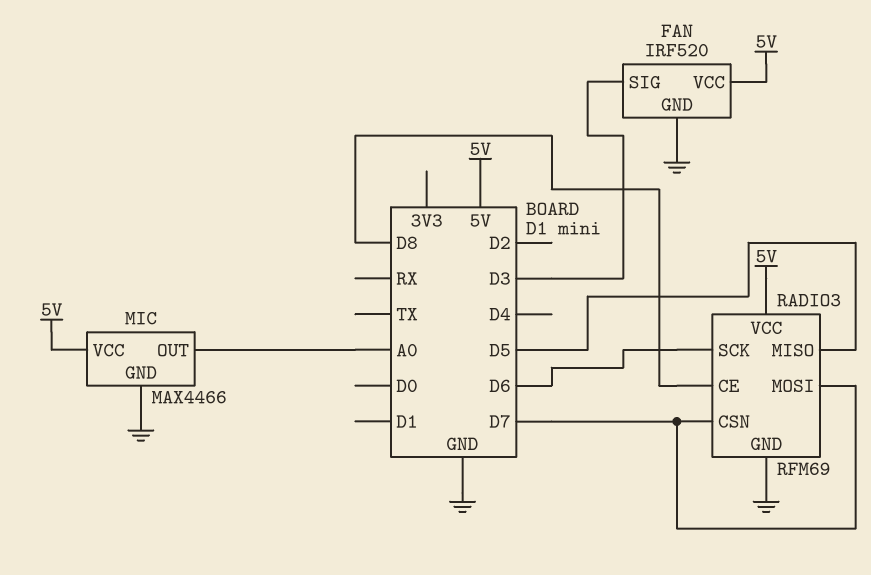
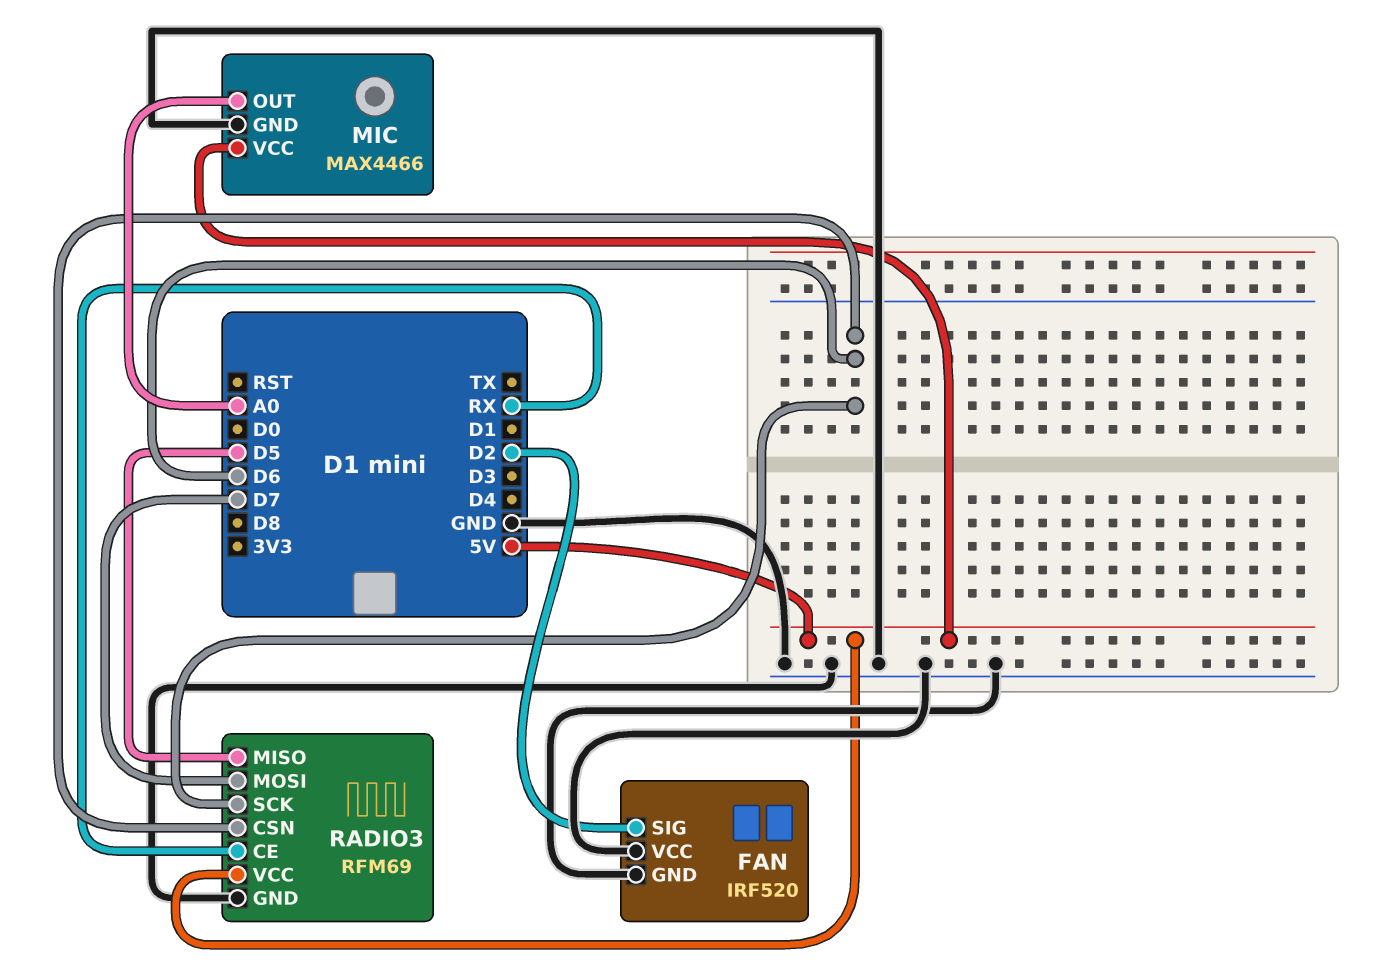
FAN pin SIG: D3 -> D2
FAN pin VCC: 5V -> GND
RADIO3 pin CE: D8 -> RX
RADIO3 pin CSN: D7 -> D6

